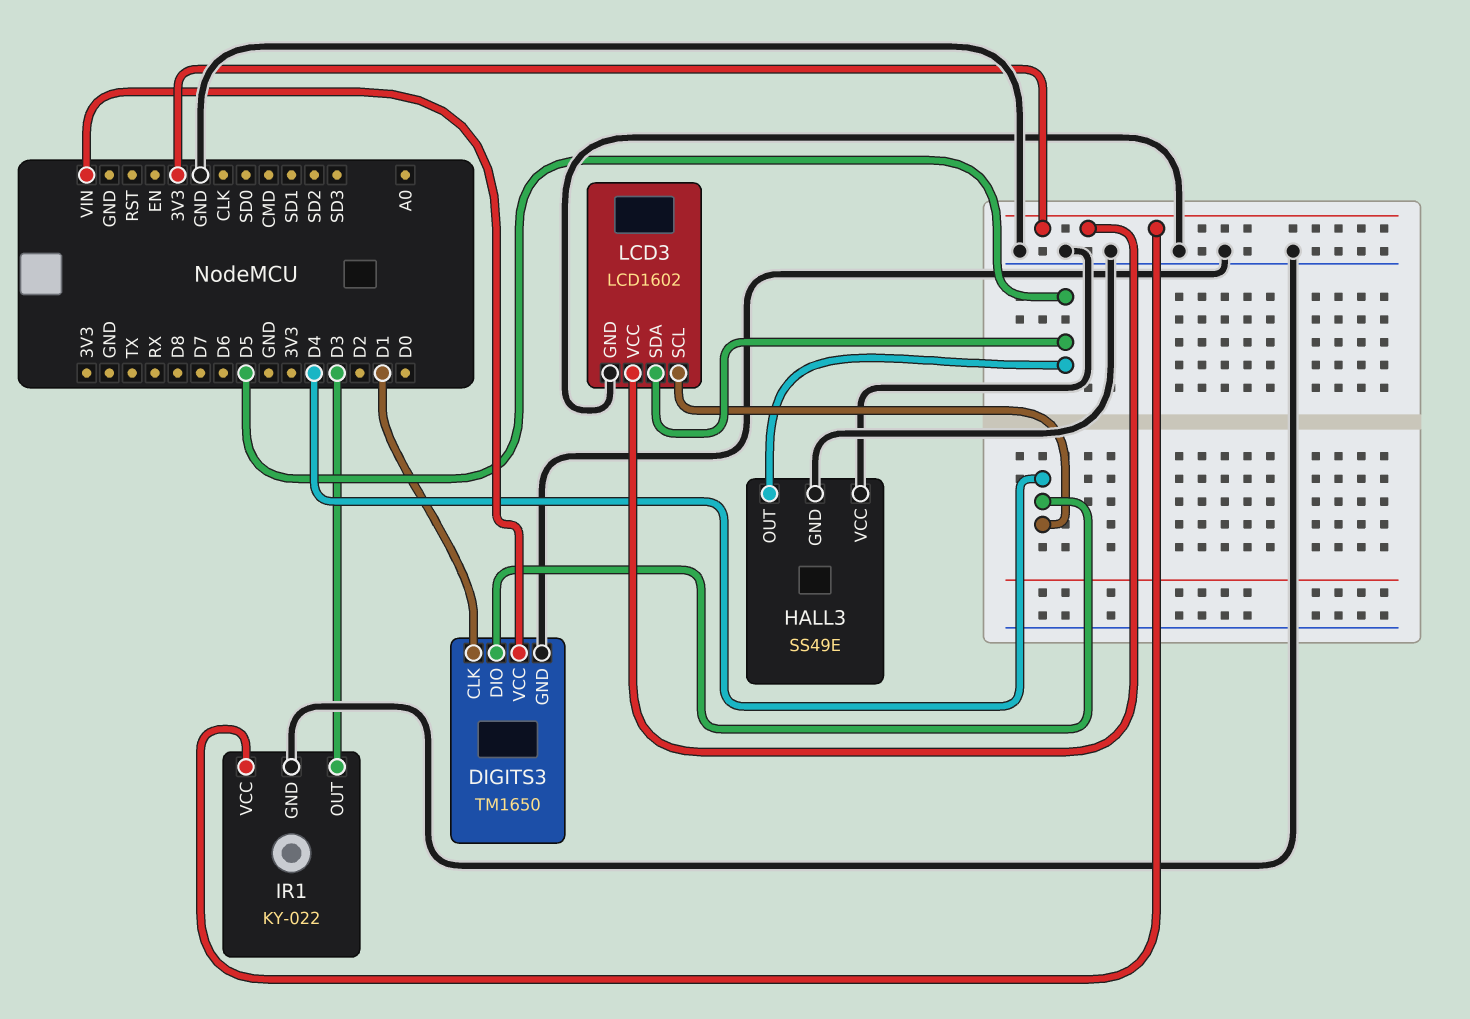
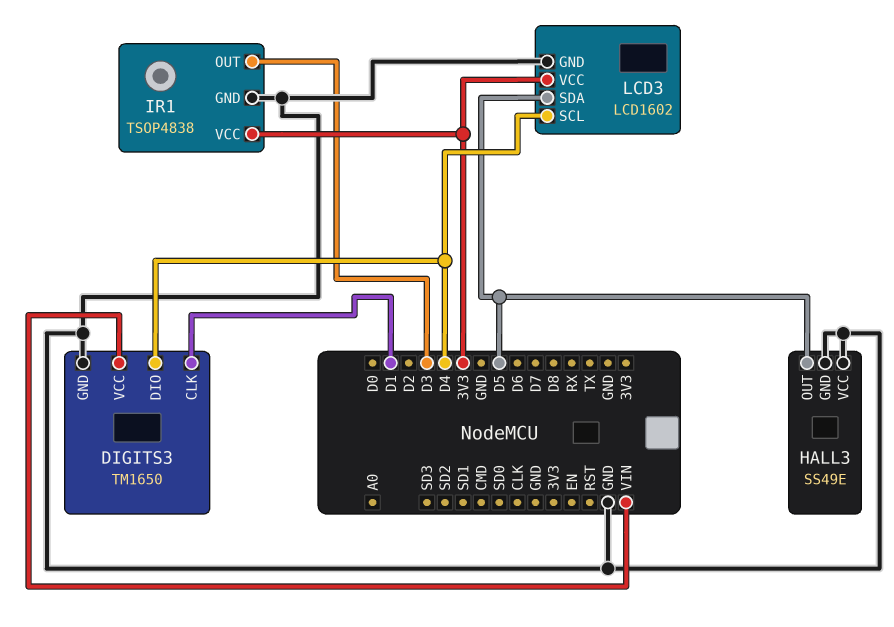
IR1: KY-022 -> TSOP4838

